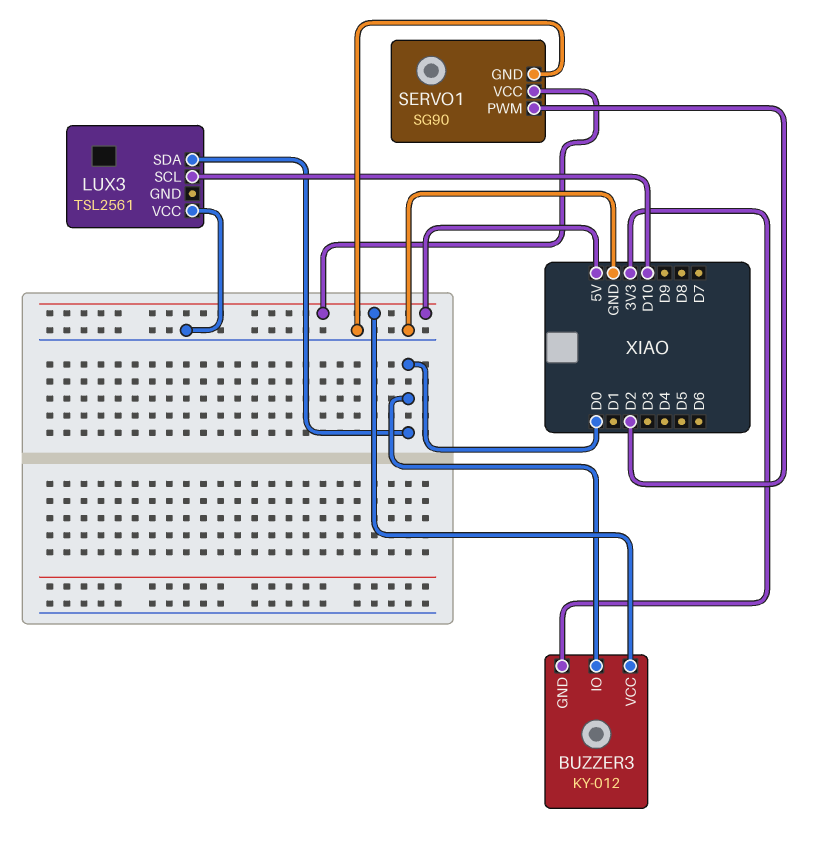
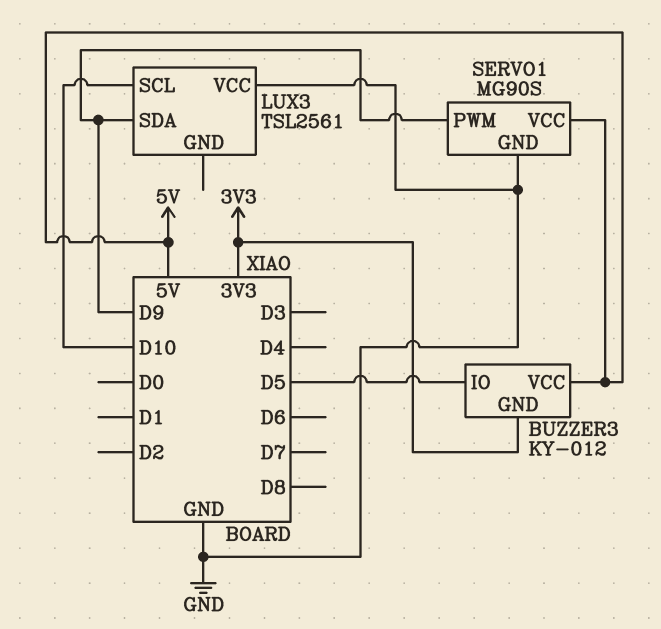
BUZZER3 pin IO: D0 -> D5
LUX3 pin SDA: D0 -> D9
SERVO1: SG90 -> MG90S
SERVO1 pin PWM: D2 -> D9

